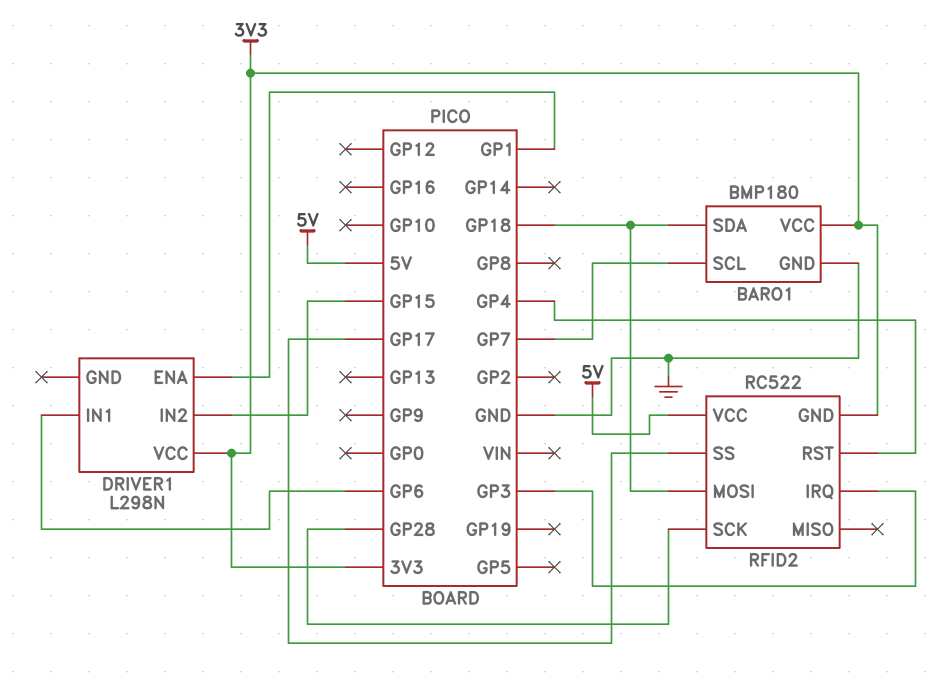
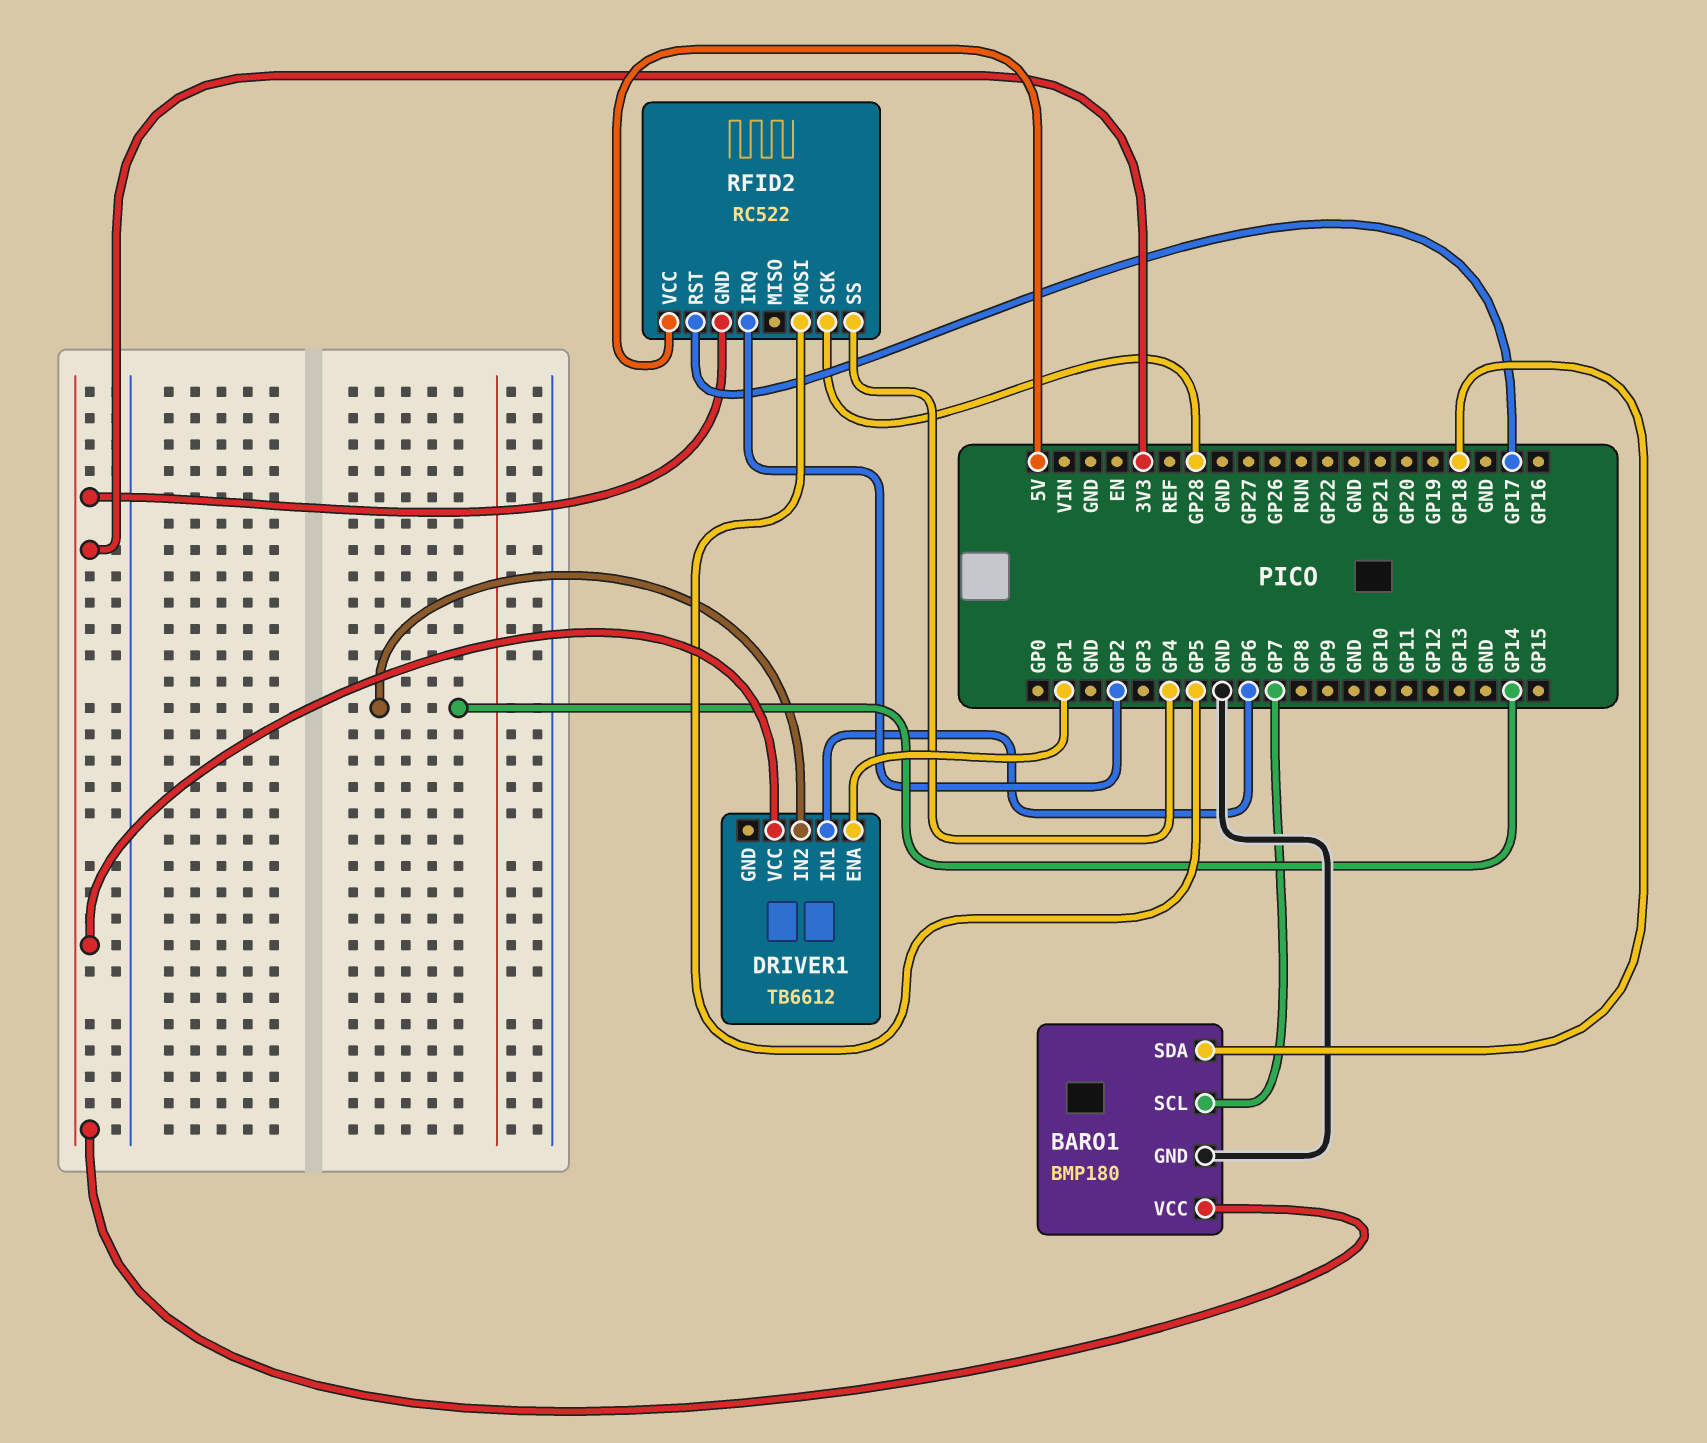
DRIVER1: L298N -> TB6612
DRIVER1 pin IN2: GP15 -> GP14
RFID2 pin IRQ: GP3 -> GP2
RFID2 pin MOSI: GP18 -> GP5
RFID2 pin RST: GP4 -> GP17
RFID2 pin SS: GP17 -> GP4

